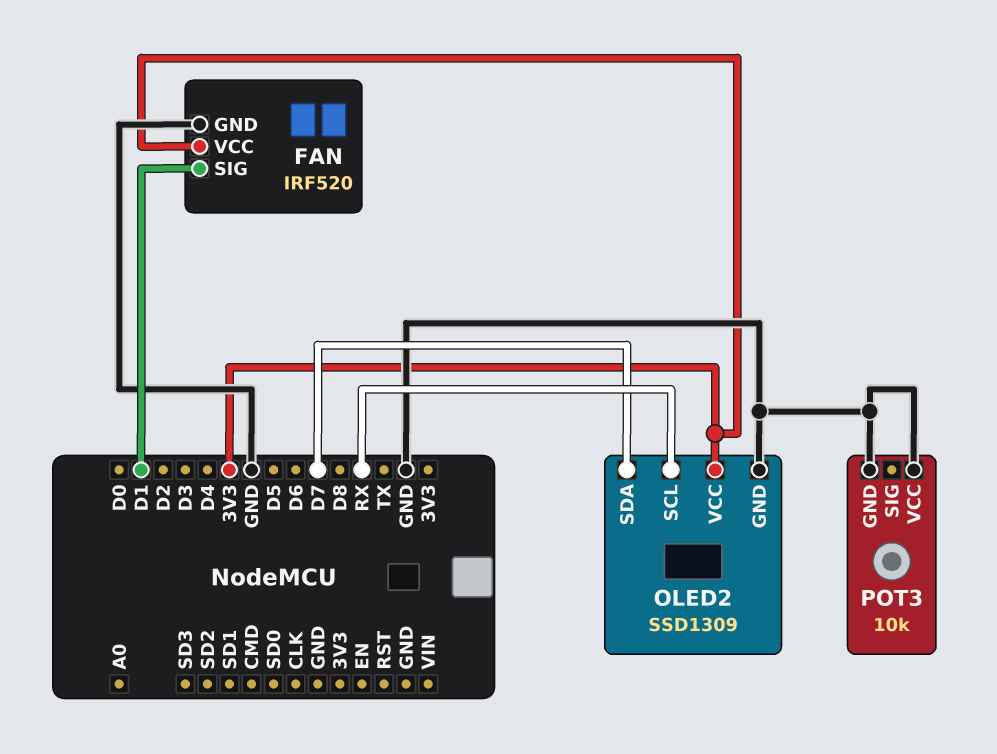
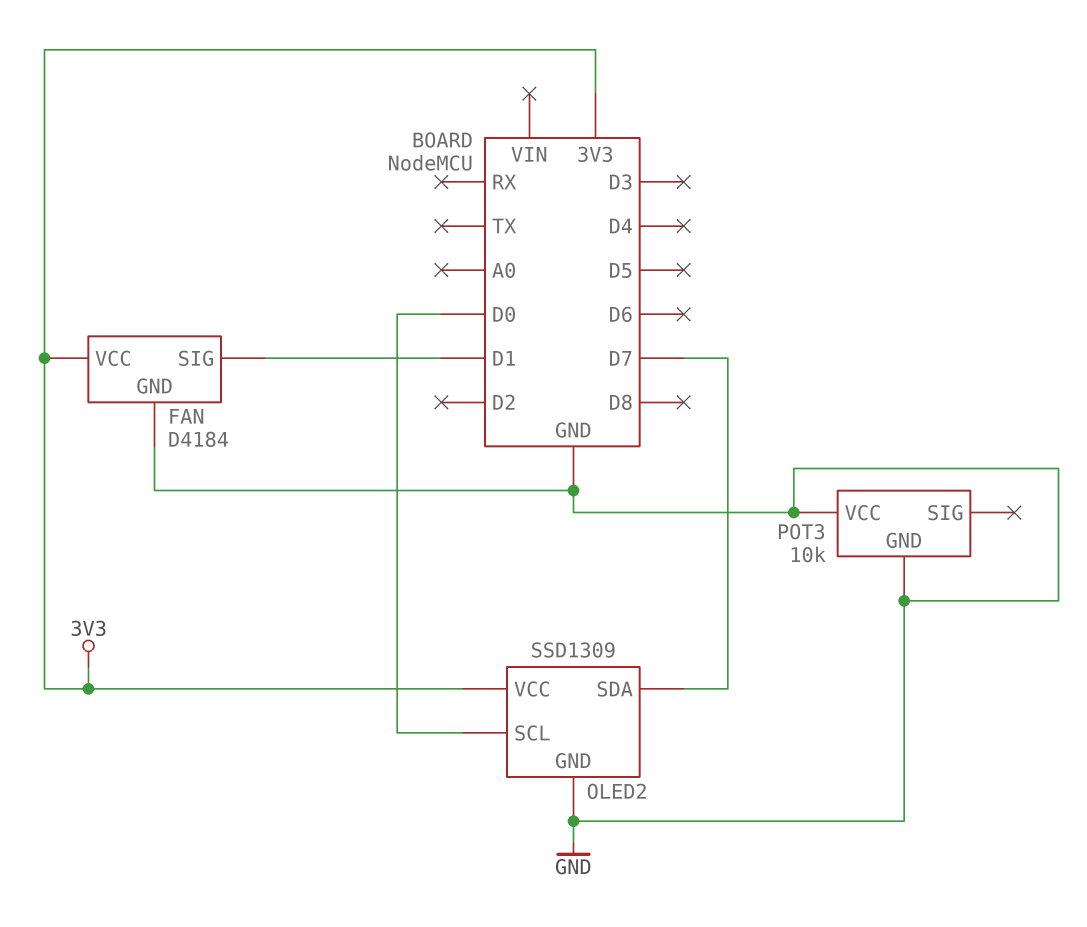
FAN: IRF520 -> D4184
OLED2 pin SCL: RX -> D0

